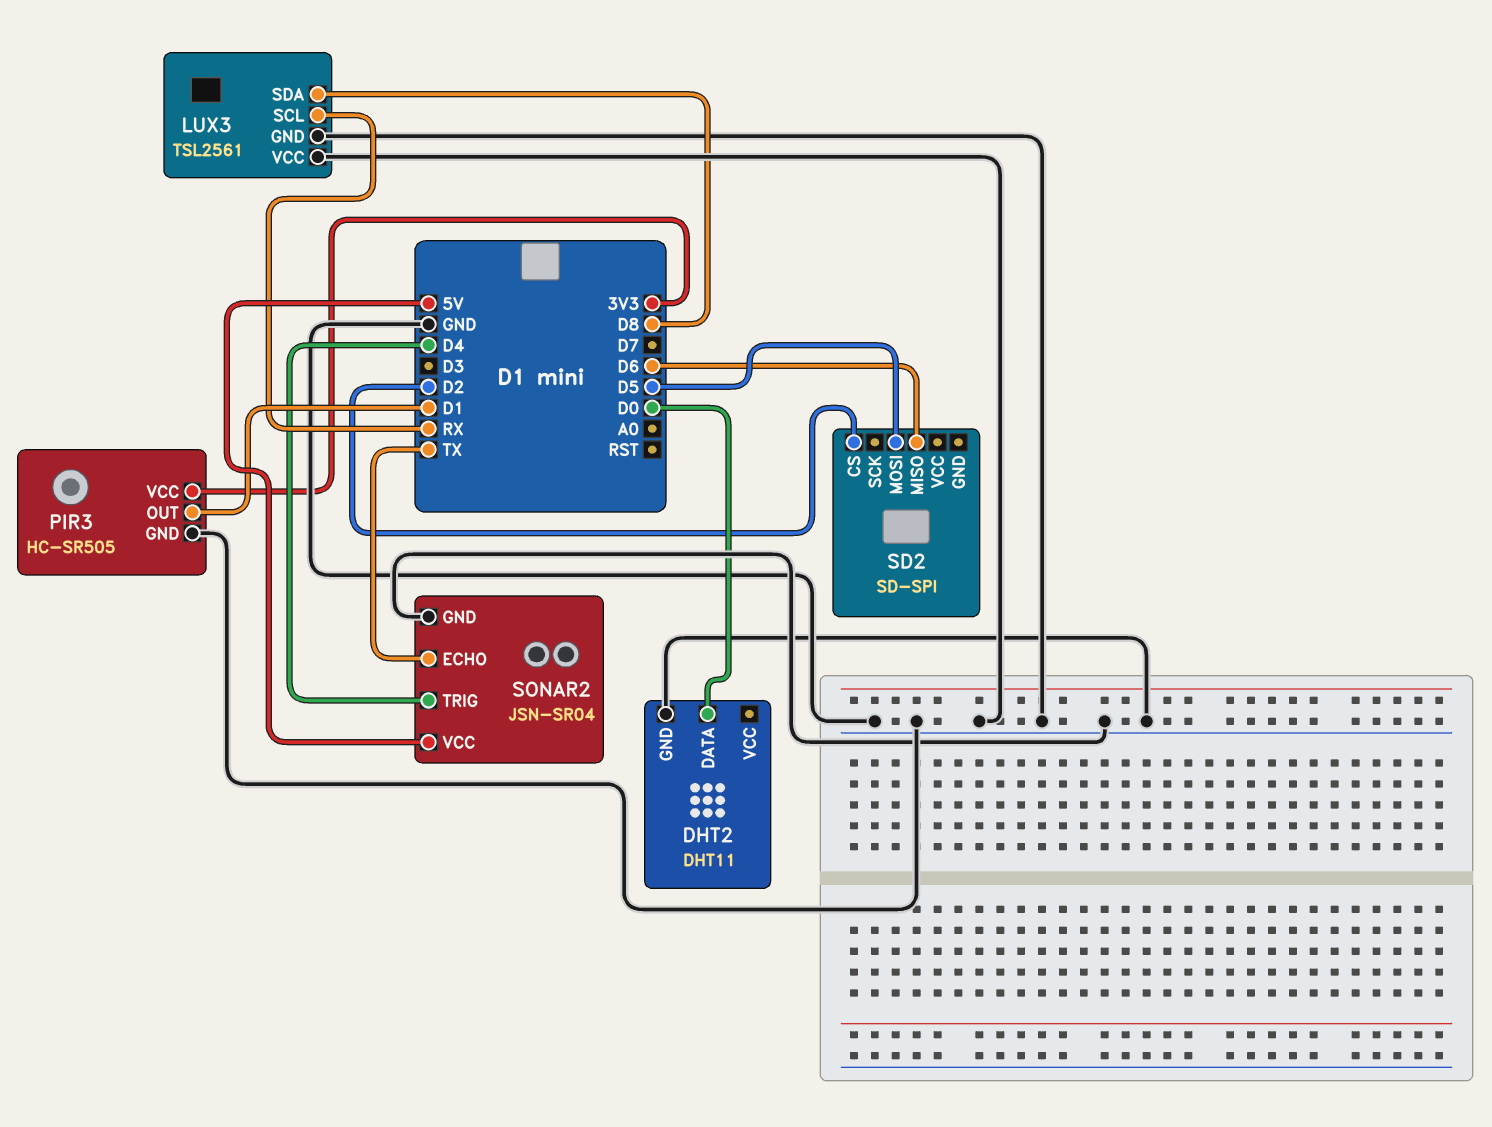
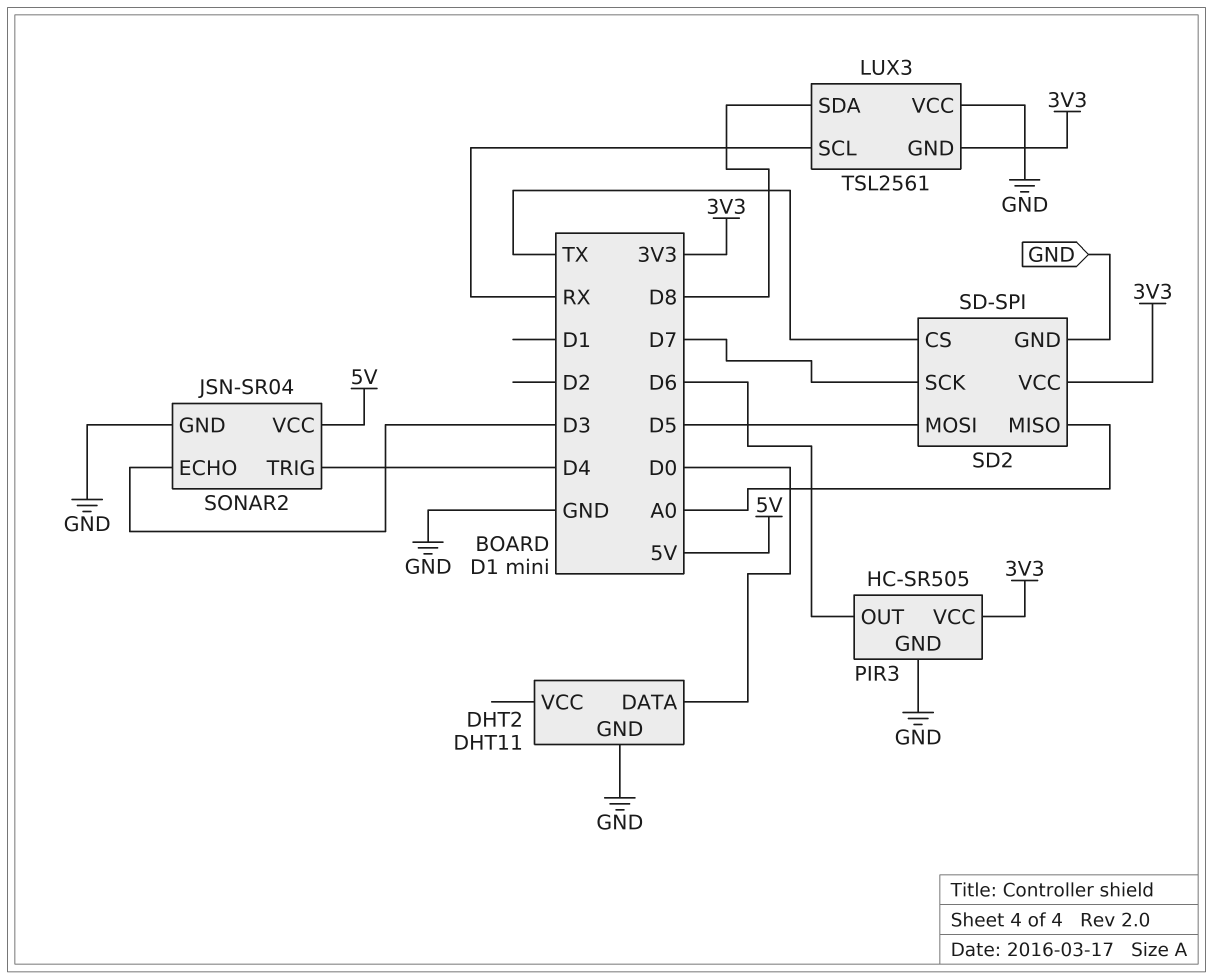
LUX3 pin GND: GND -> 3V3
PIR3 pin OUT: D1 -> D6
SD2 pin CS: D2 -> TX
SD2 pin GND: none -> GND
SD2 pin MISO: D6 -> A0
SD2 pin SCK: none -> D7
SD2 pin VCC: none -> 3V3
SONAR2 pin ECHO: TX -> D3

